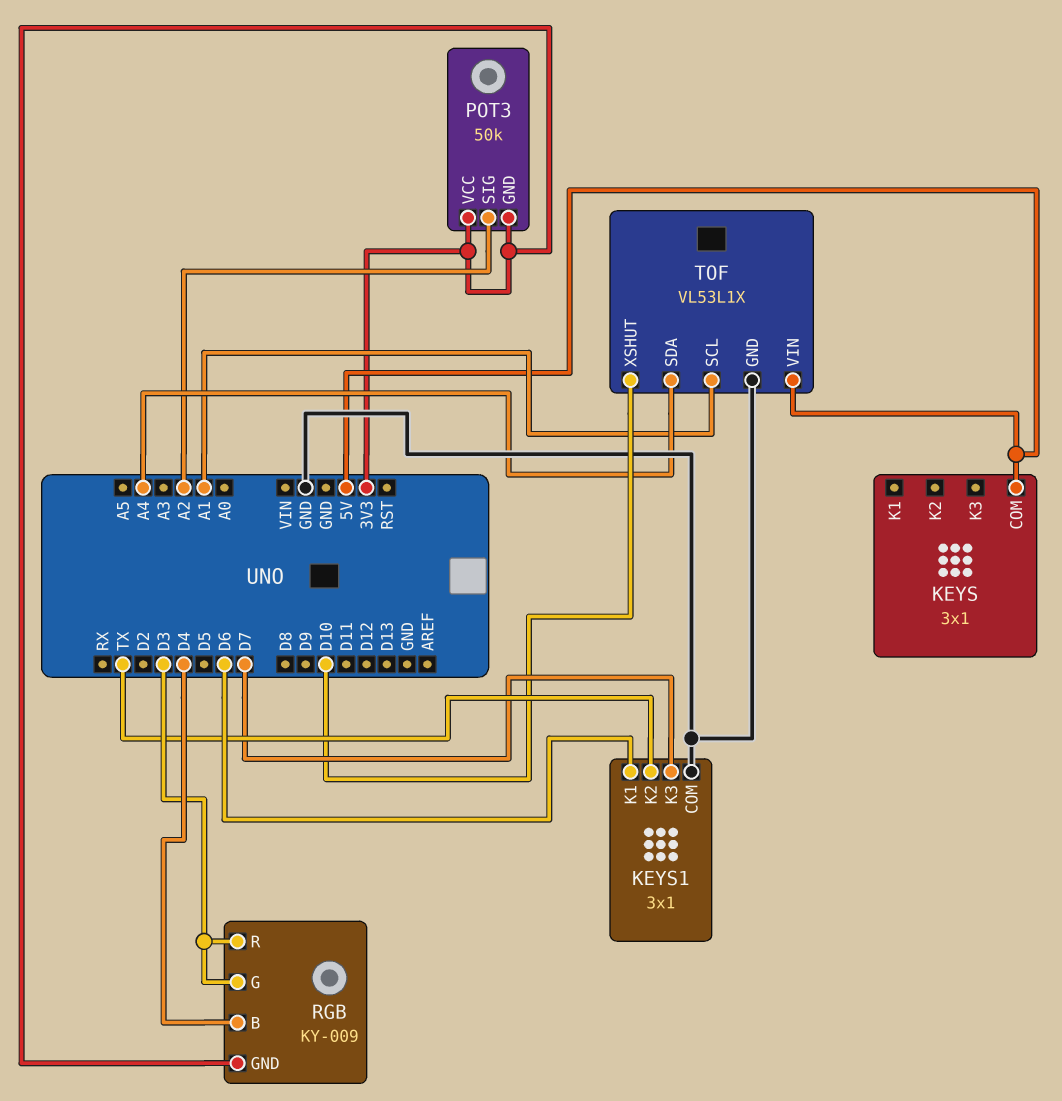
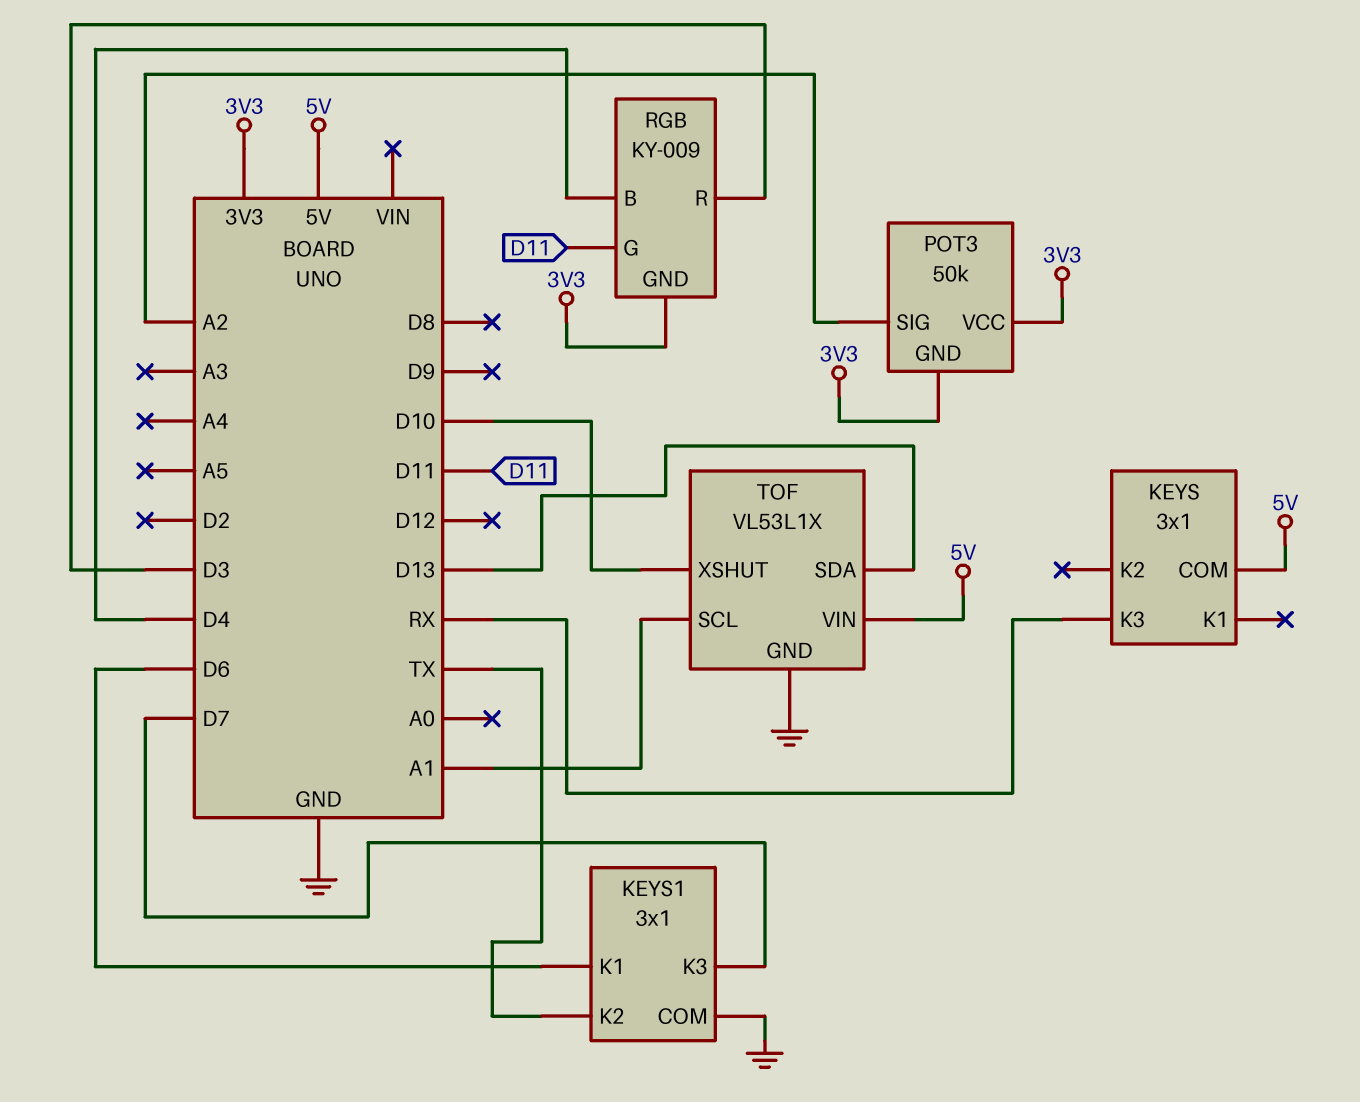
KEYS pin K3: none -> RX
RGB pin G: D3 -> D11
TOF pin SDA: A4 -> D13

